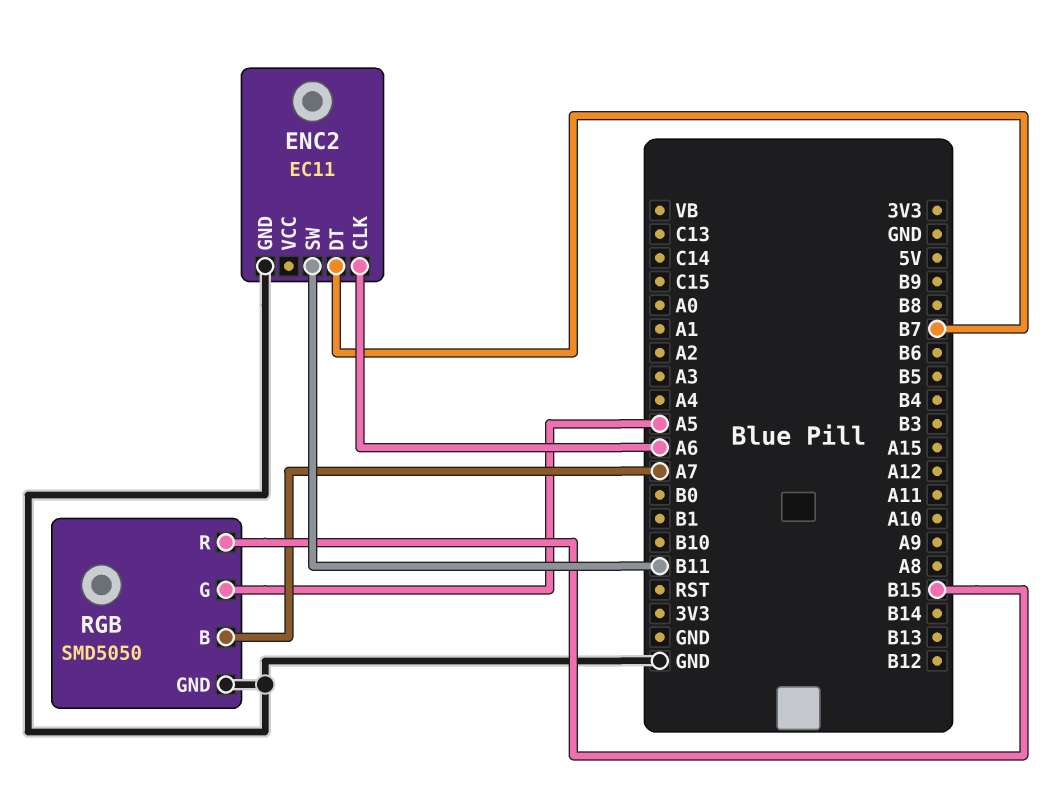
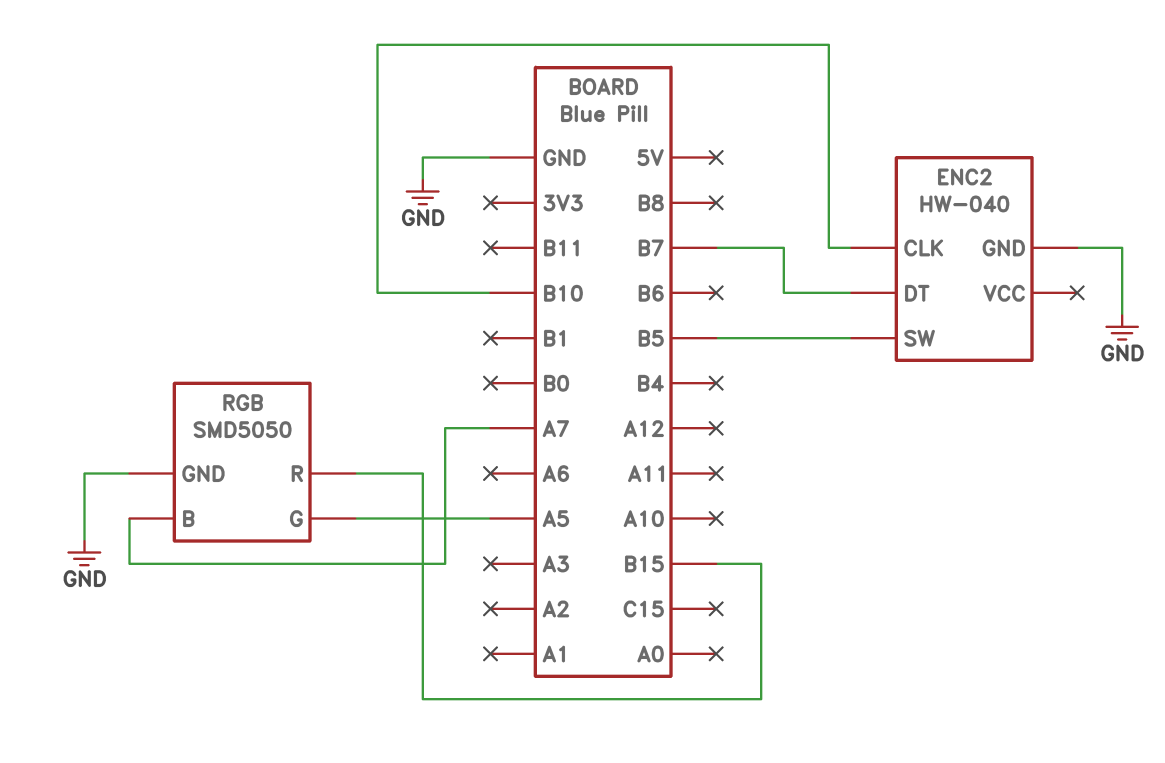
ENC2: EC11 -> HW-040
ENC2 pin CLK: A6 -> B10
ENC2 pin SW: B11 -> B5

